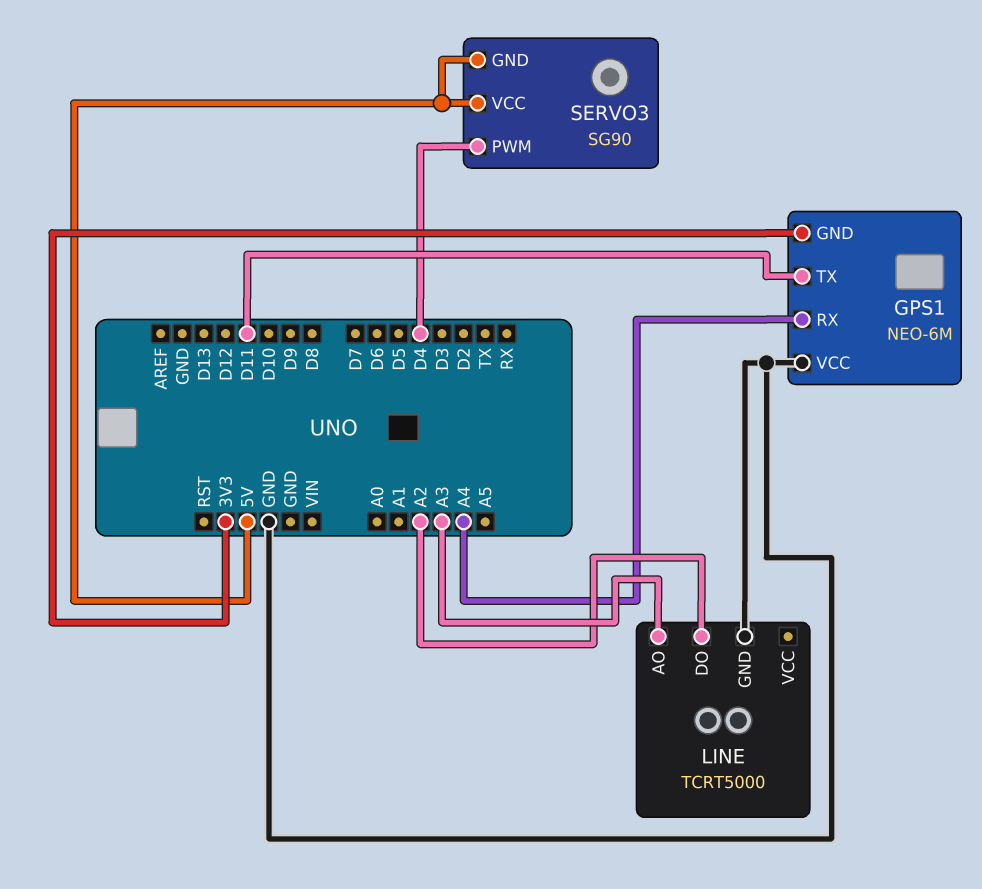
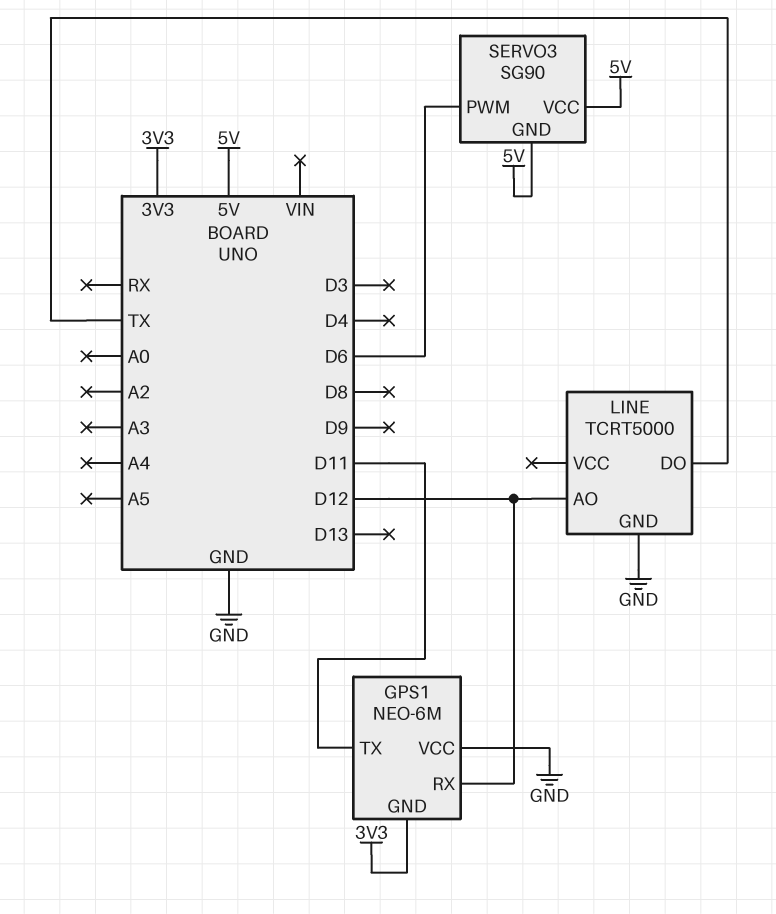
GPS1 pin RX: A4 -> D12
LINE pin AO: A3 -> D12
LINE pin DO: A2 -> TX
SERVO3 pin PWM: D4 -> D6

